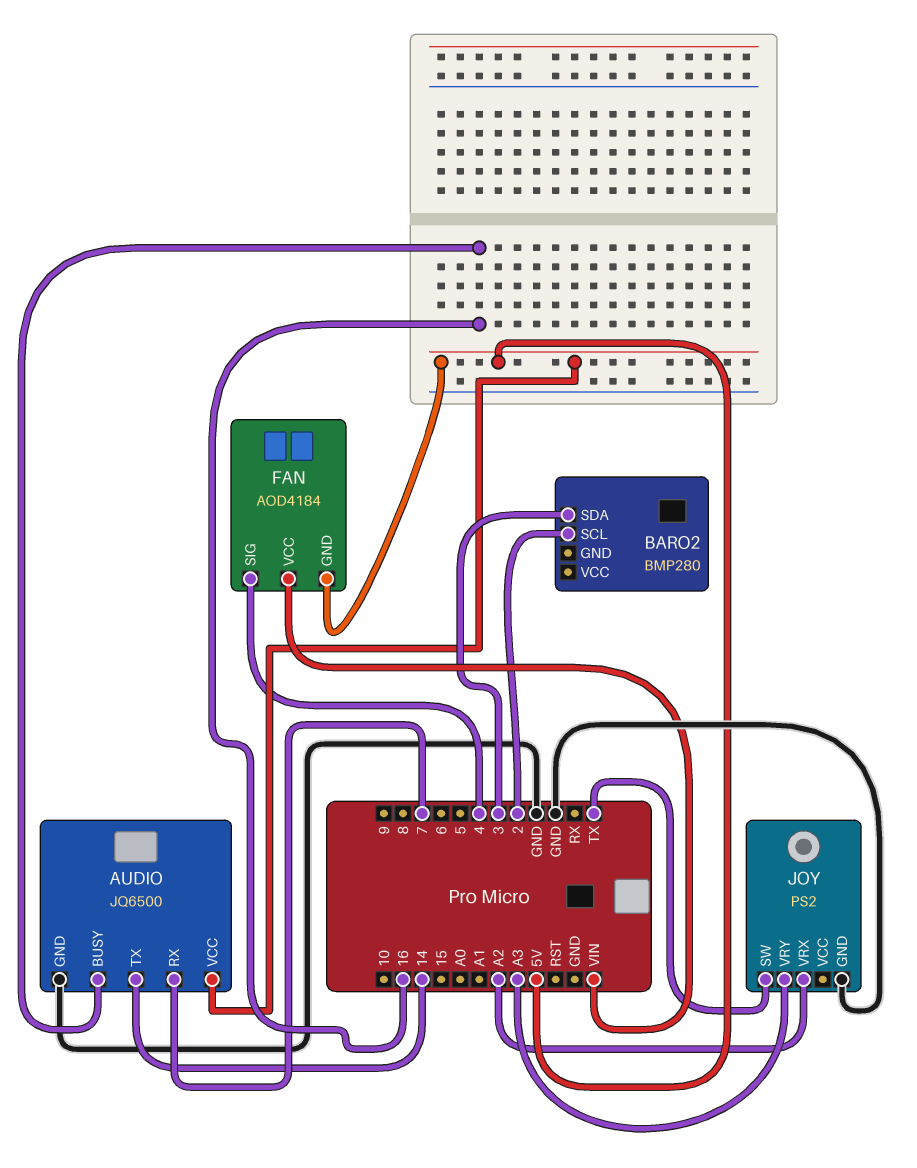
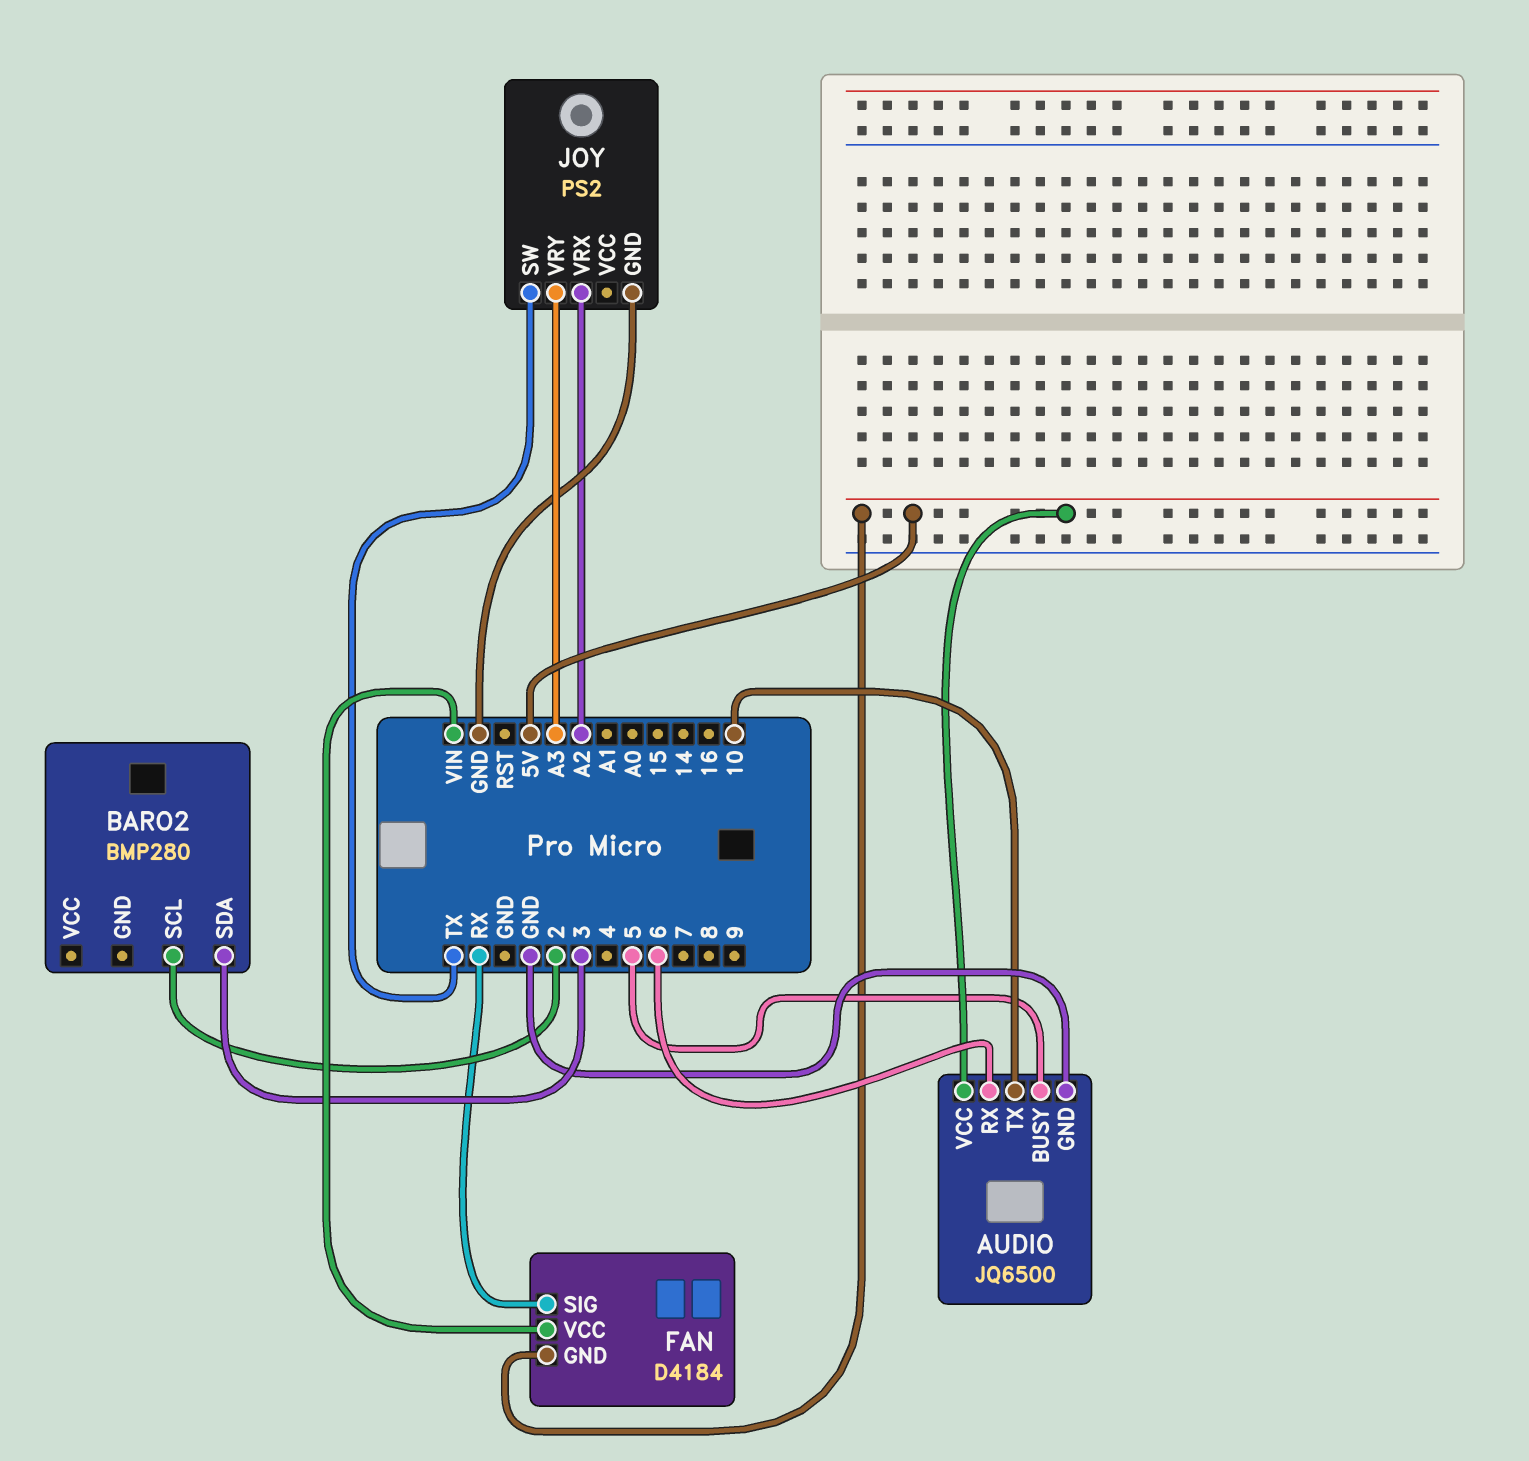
AUDIO pin BUSY: 16 -> 5
AUDIO pin RX: 7 -> 6
AUDIO pin TX: 14 -> 10
FAN: AOD4184 -> D4184
FAN pin SIG: 4 -> RX

